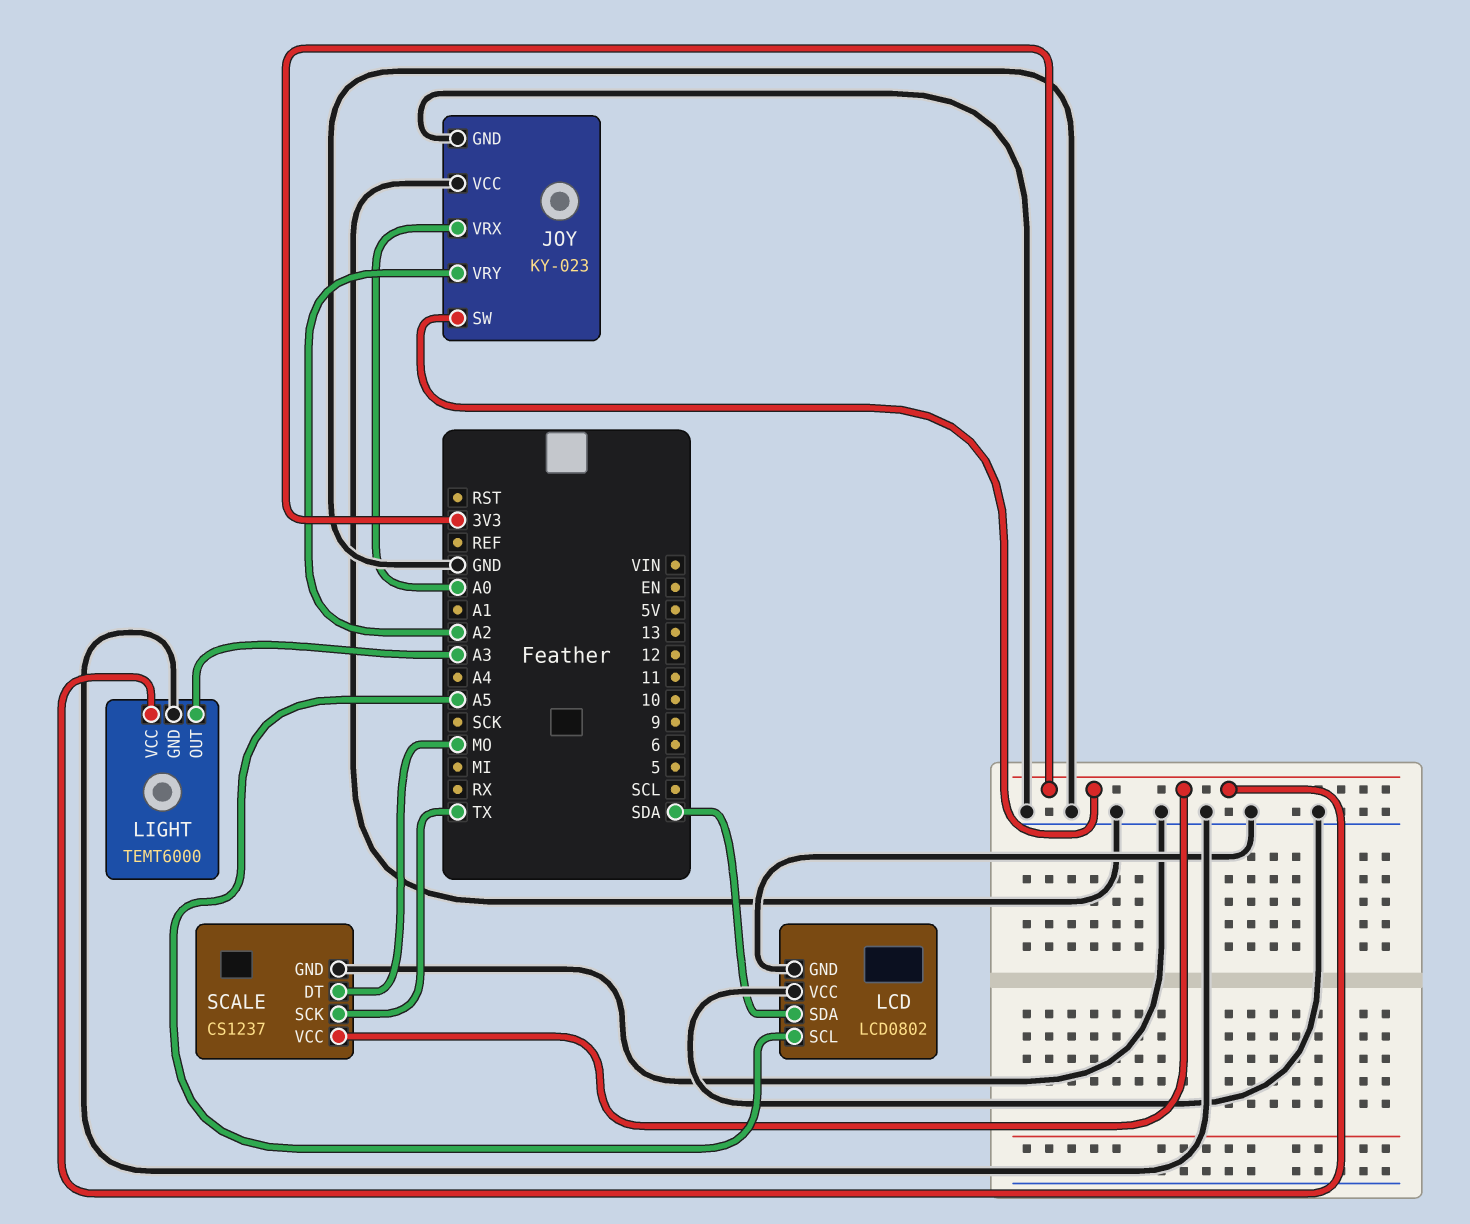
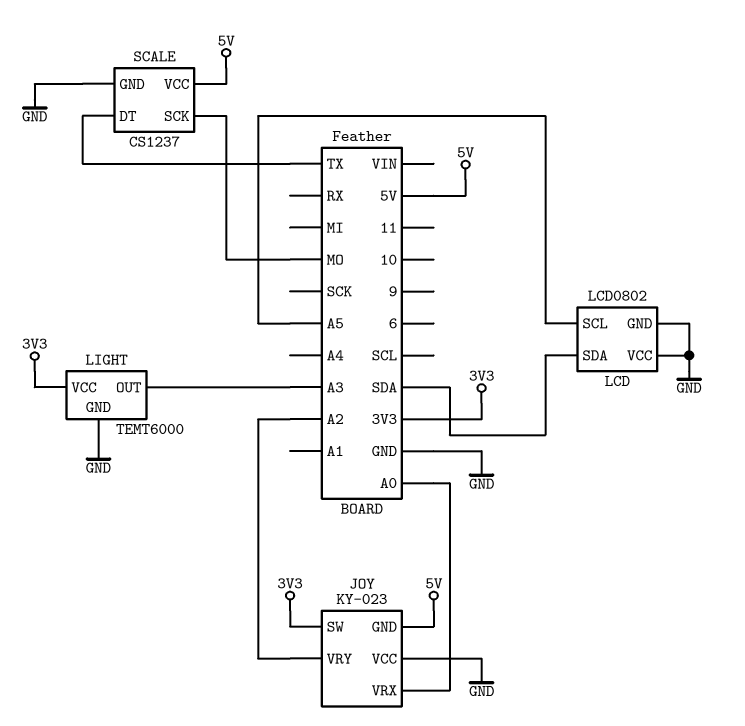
JOY pin GND: GND -> 5V
SCALE pin DT: MO -> TX
SCALE pin SCK: TX -> MO
SCALE pin VCC: 3V3 -> 5V

